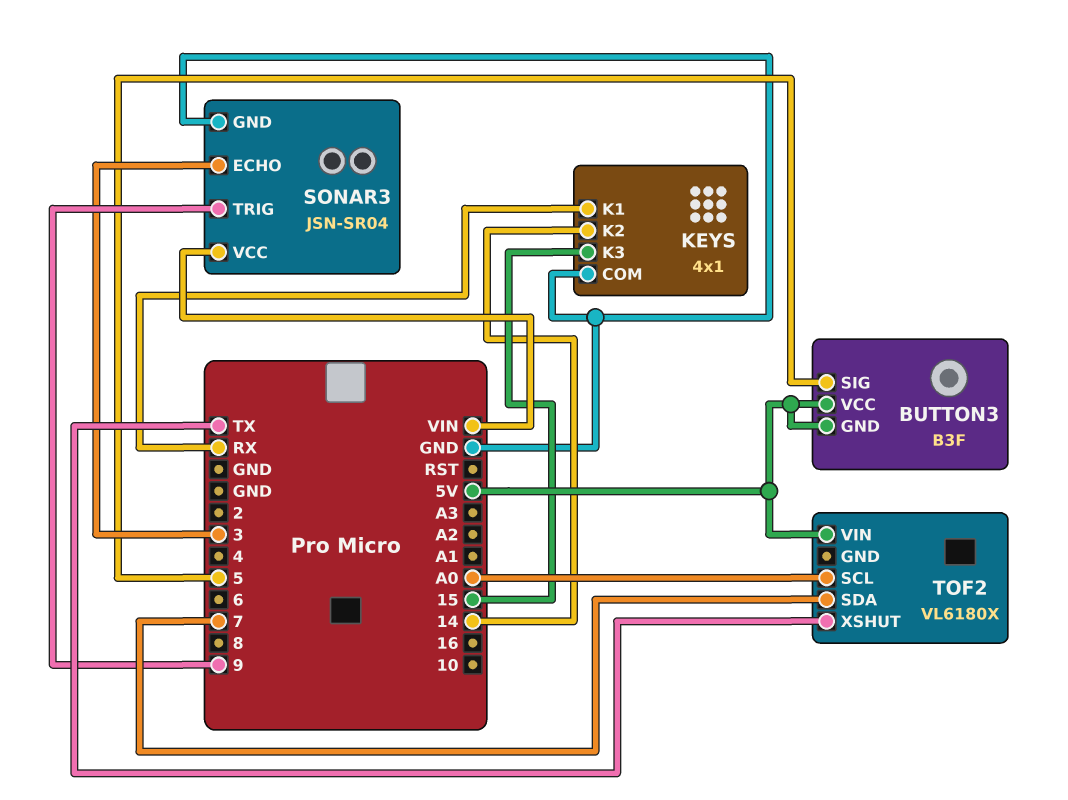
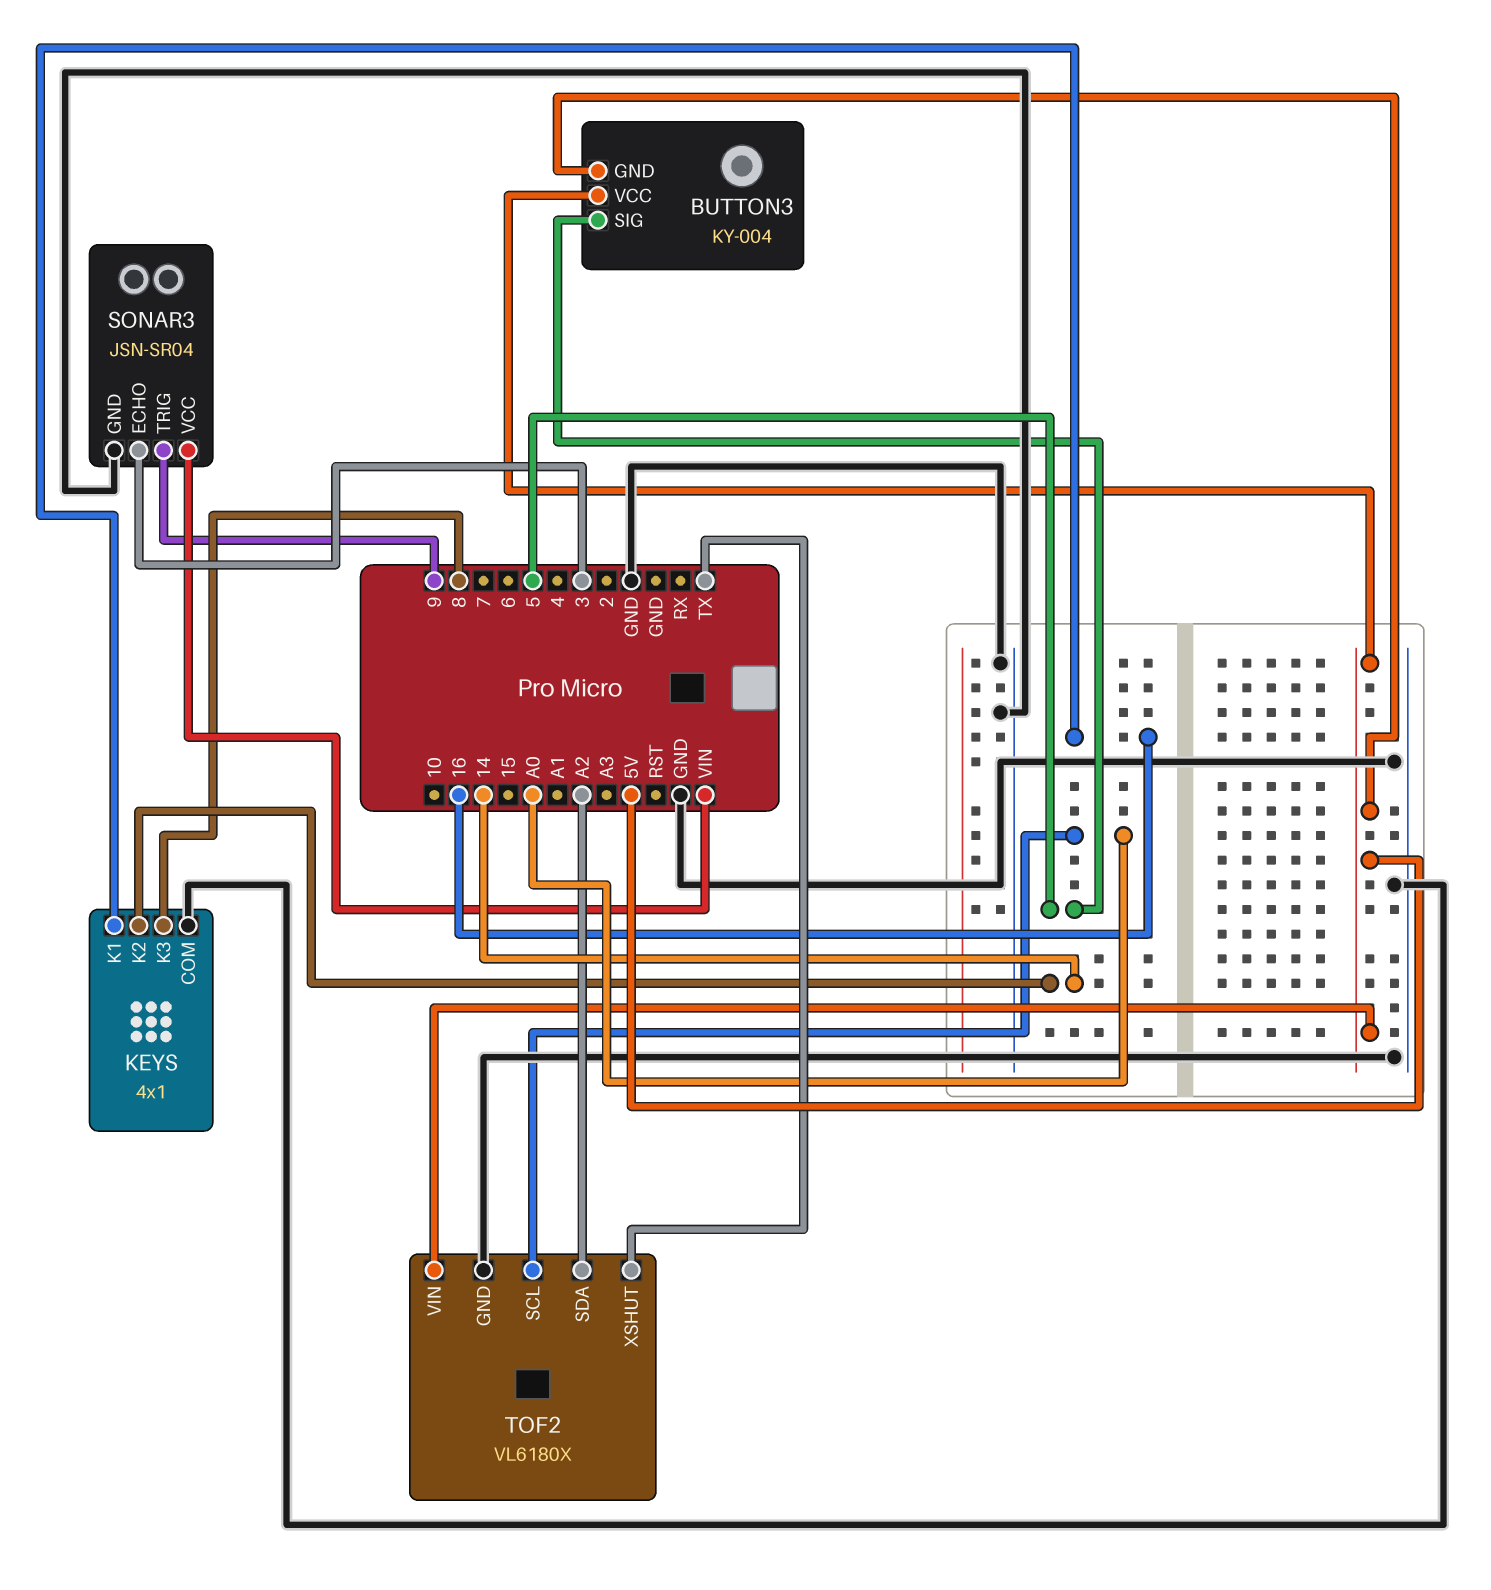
BUTTON3: B3F -> KY-004
KEYS pin K1: RX -> 16
KEYS pin K3: 15 -> 8
TOF2 pin GND: none -> GND
TOF2 pin SDA: 7 -> A2

